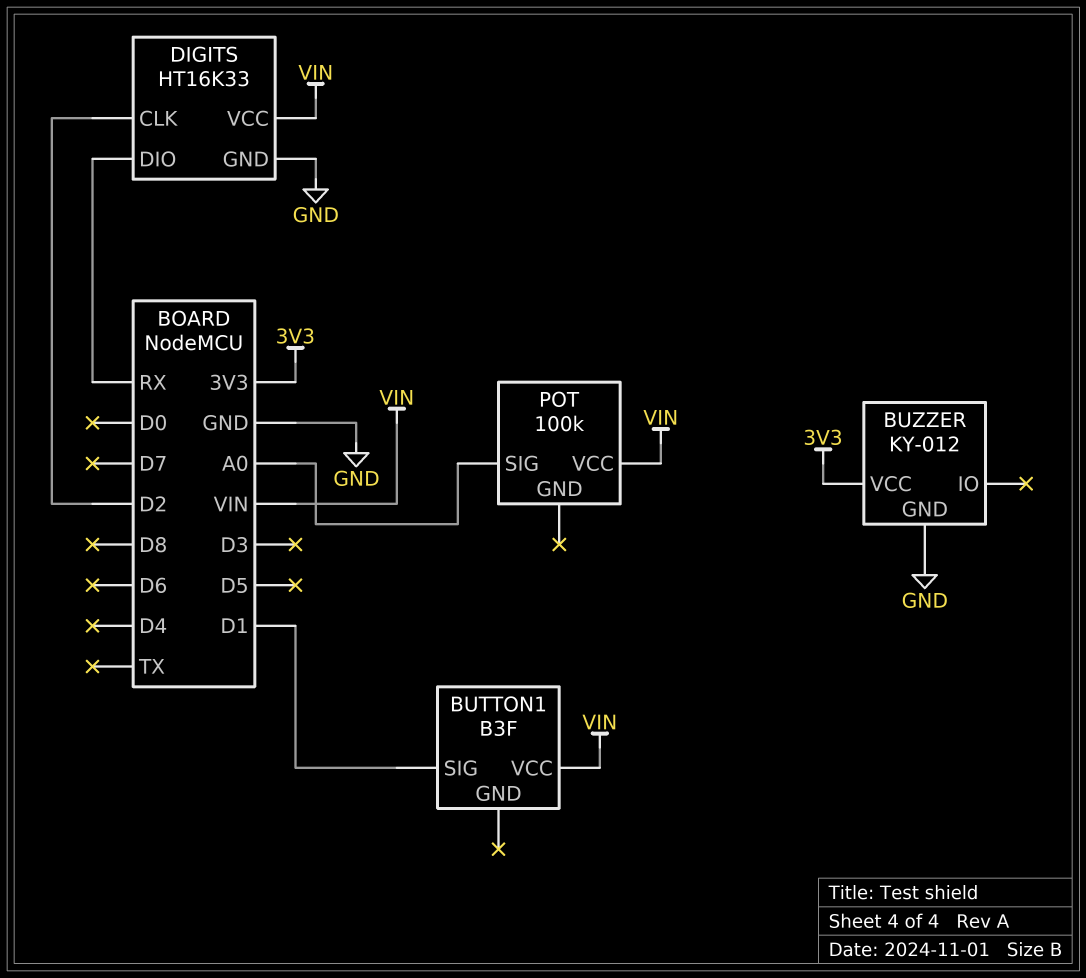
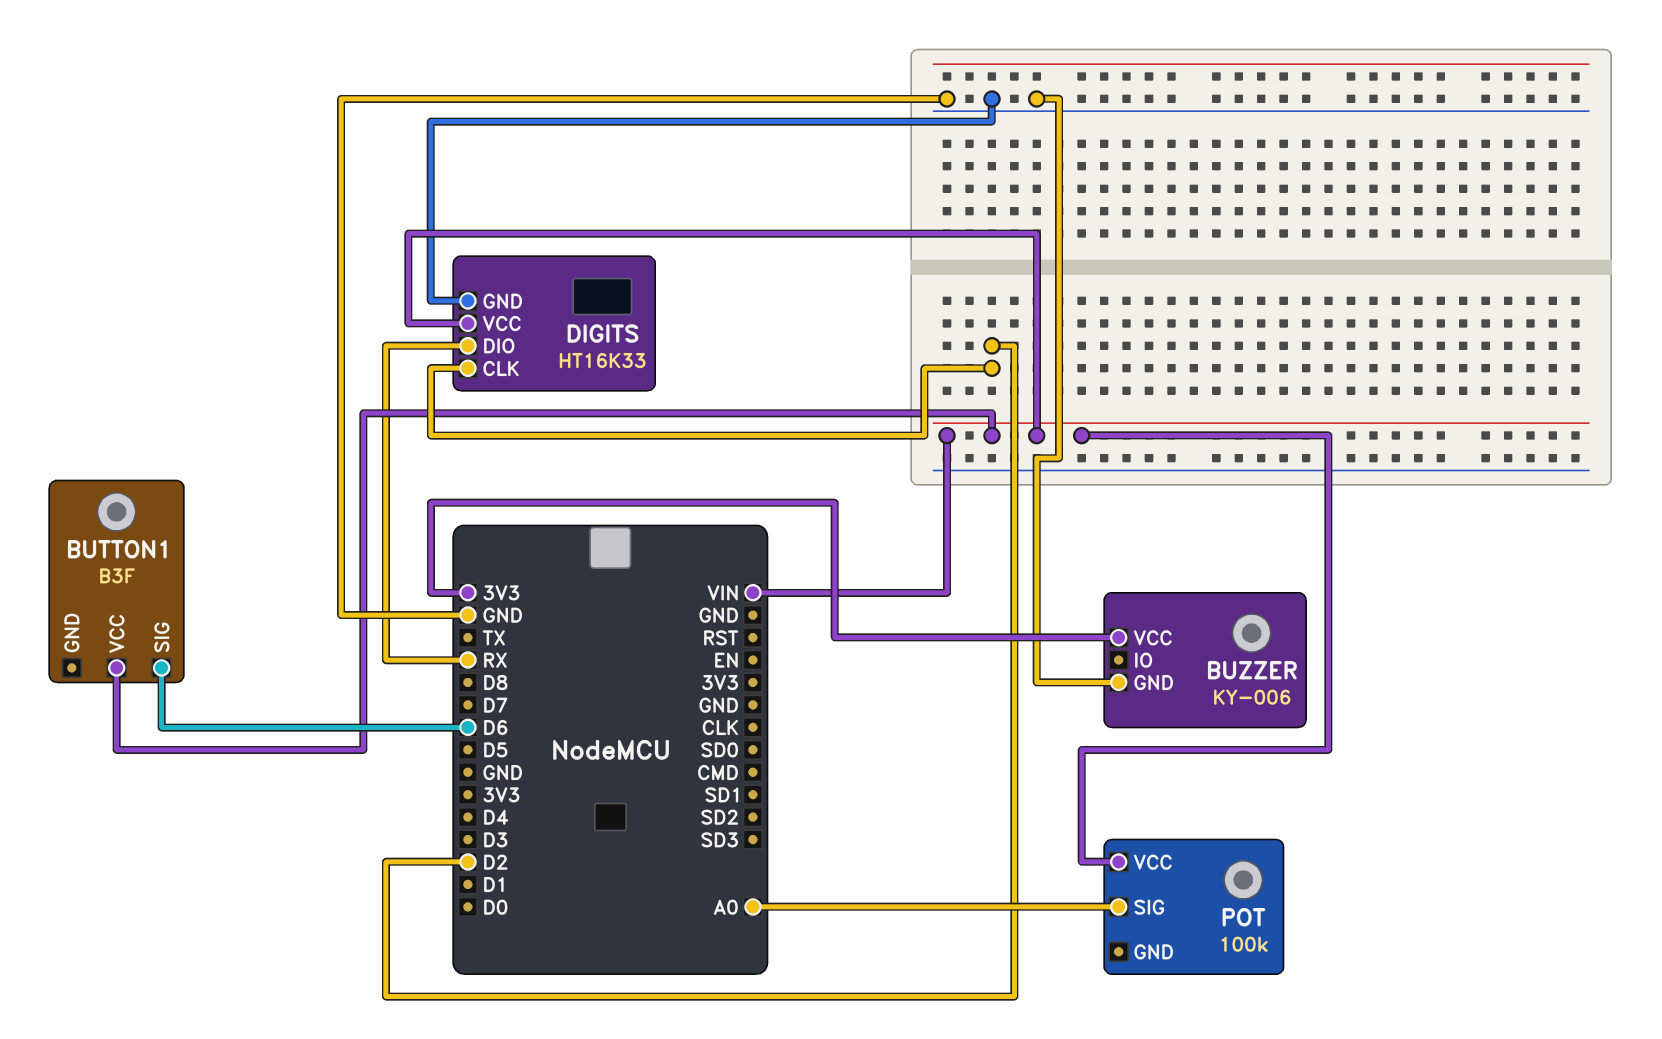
BUTTON1 pin SIG: D1 -> D6
BUZZER: KY-012 -> KY-006

